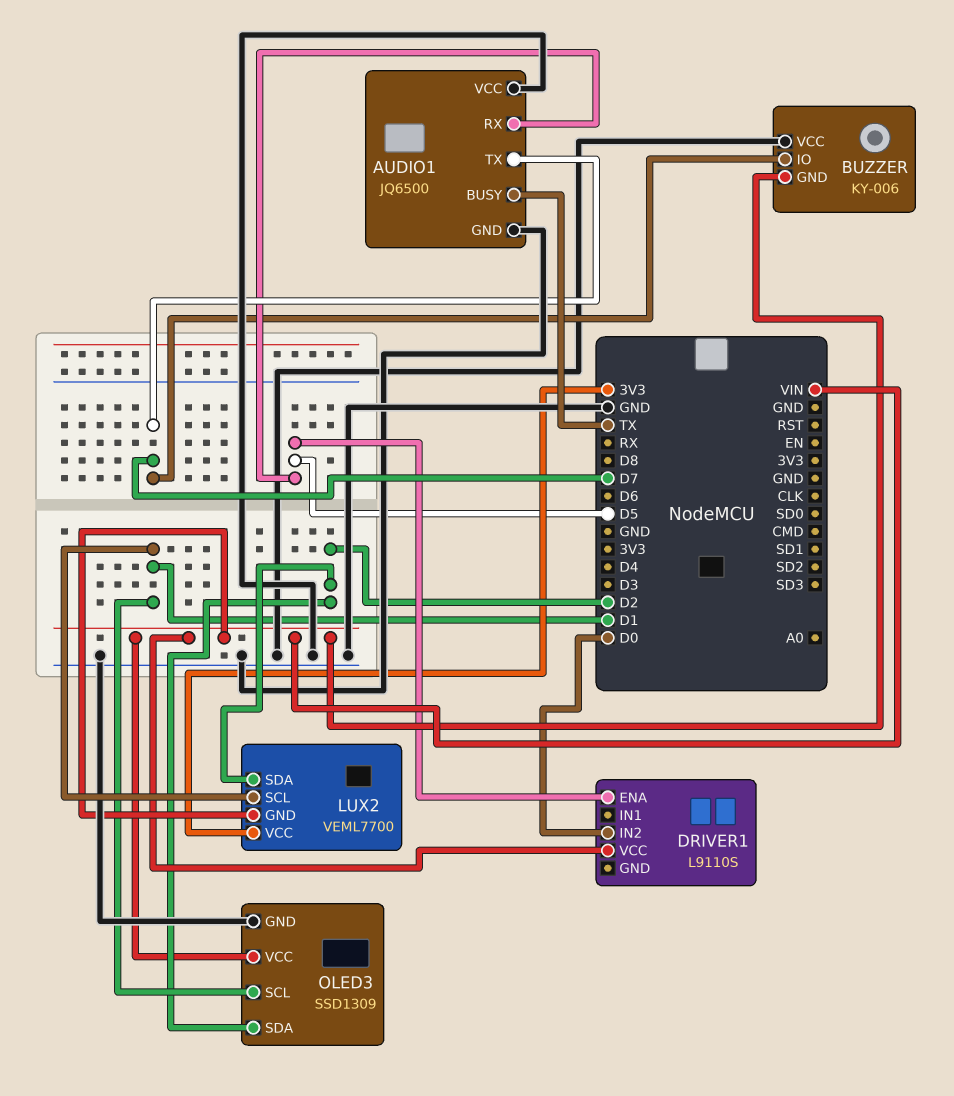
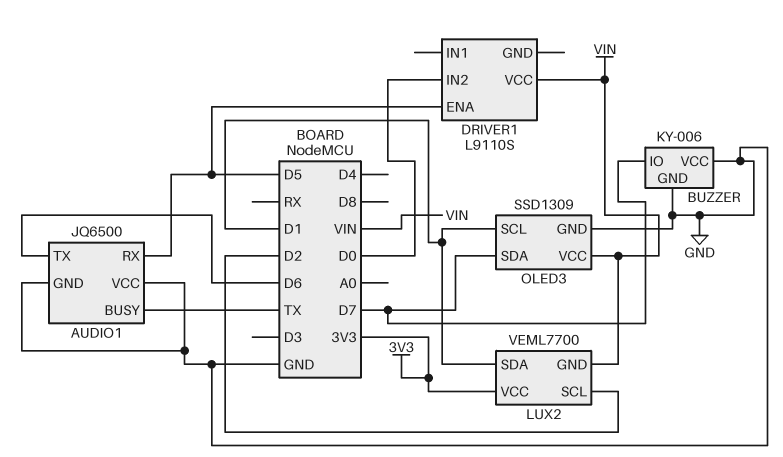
AUDIO1 pin TX: D7 -> D6
BUZZER pin GND: VIN -> GND
LUX2 pin SCL: D1 -> D2
LUX2 pin SDA: D2 -> D1
OLED3 pin SDA: D2 -> D7

